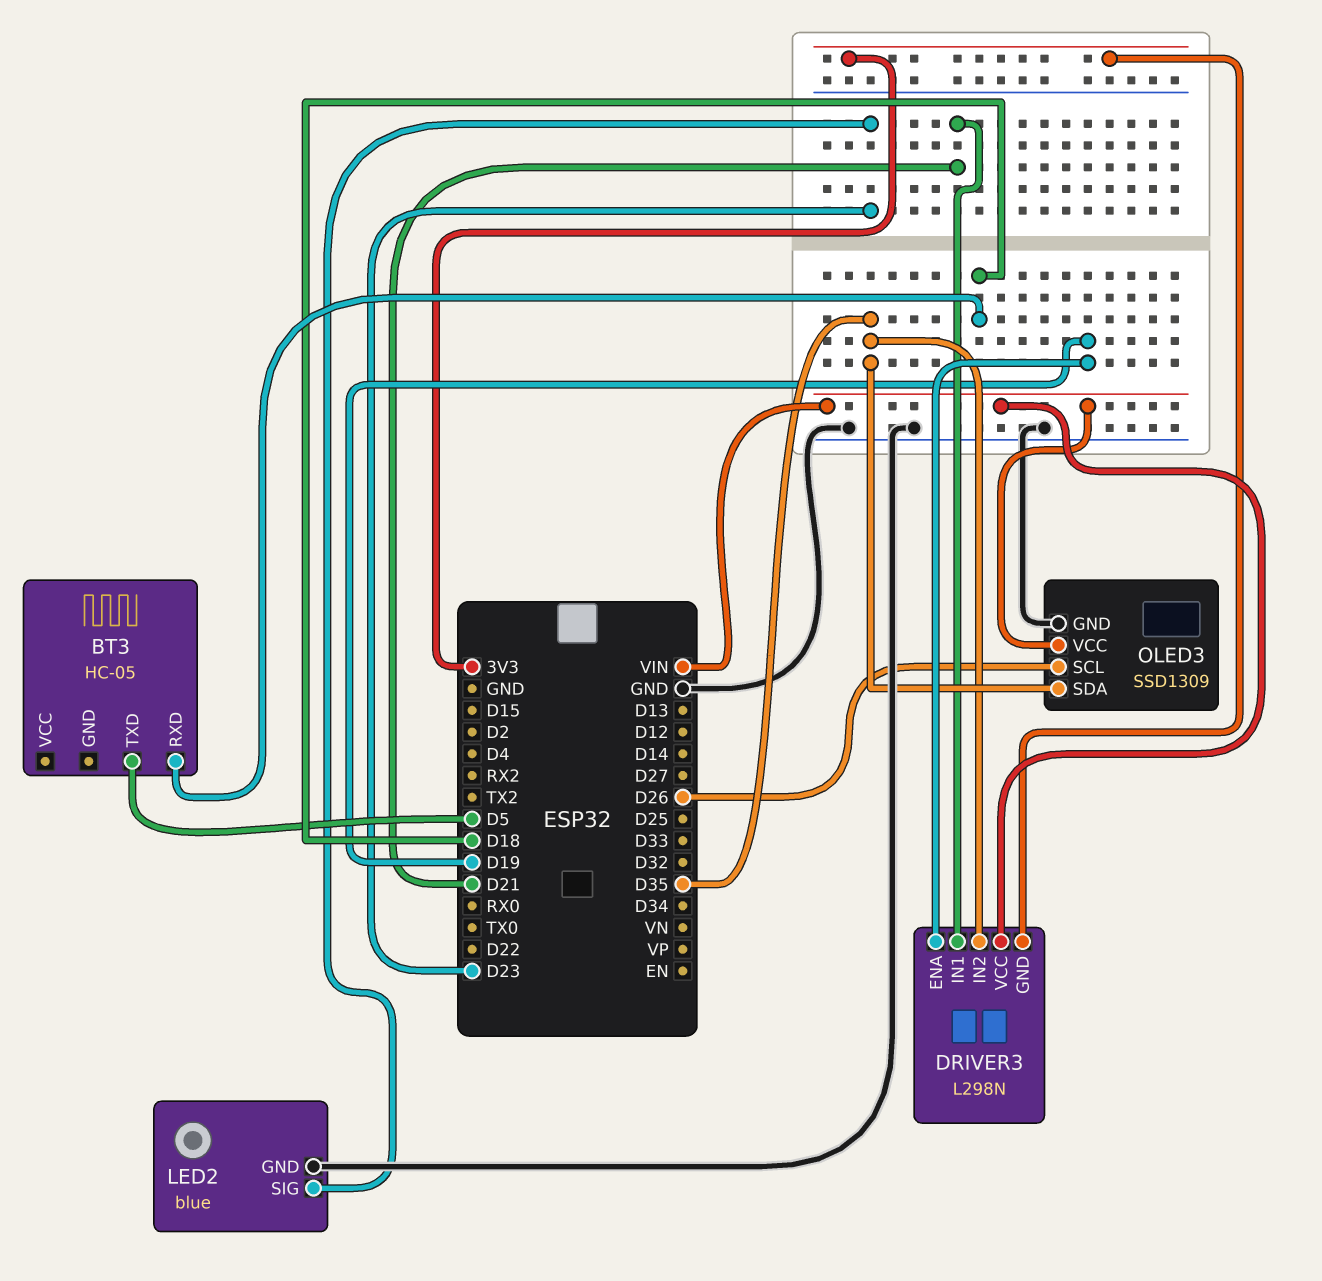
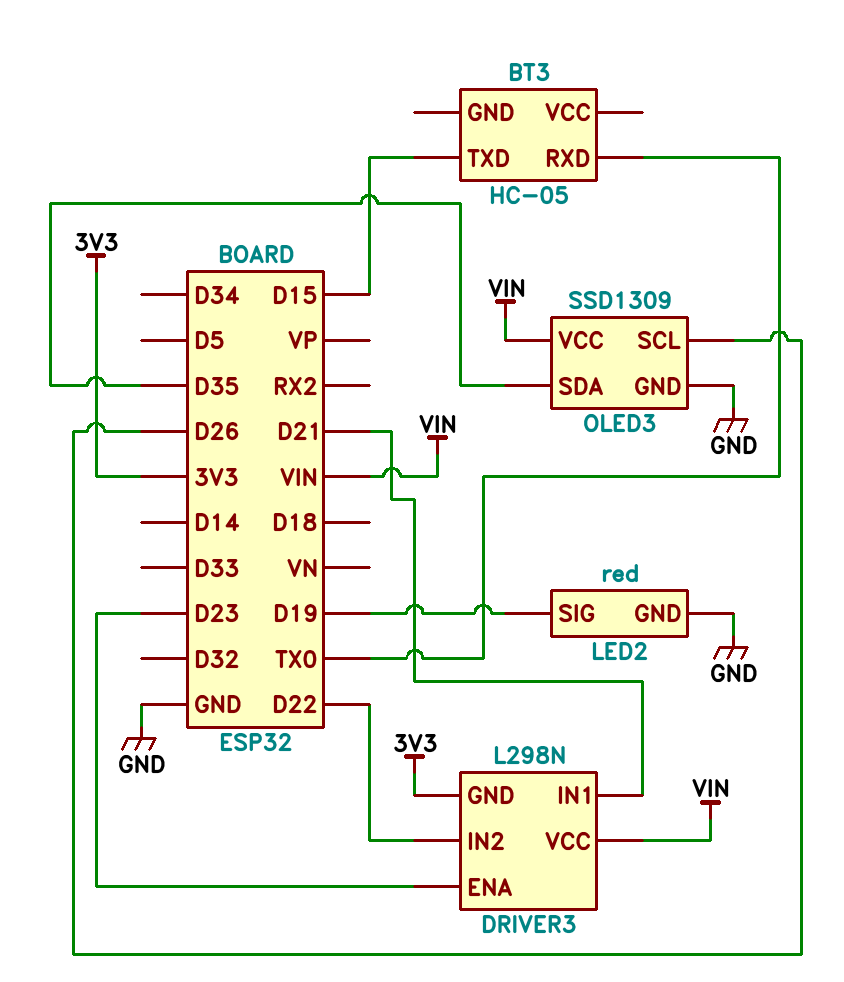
BT3 pin RXD: D18 -> TX0
BT3 pin TXD: D5 -> D15
DRIVER3 pin ENA: D19 -> D23
DRIVER3 pin IN2: D35 -> D22
LED2: blue -> red
LED2 pin SIG: D23 -> D19

